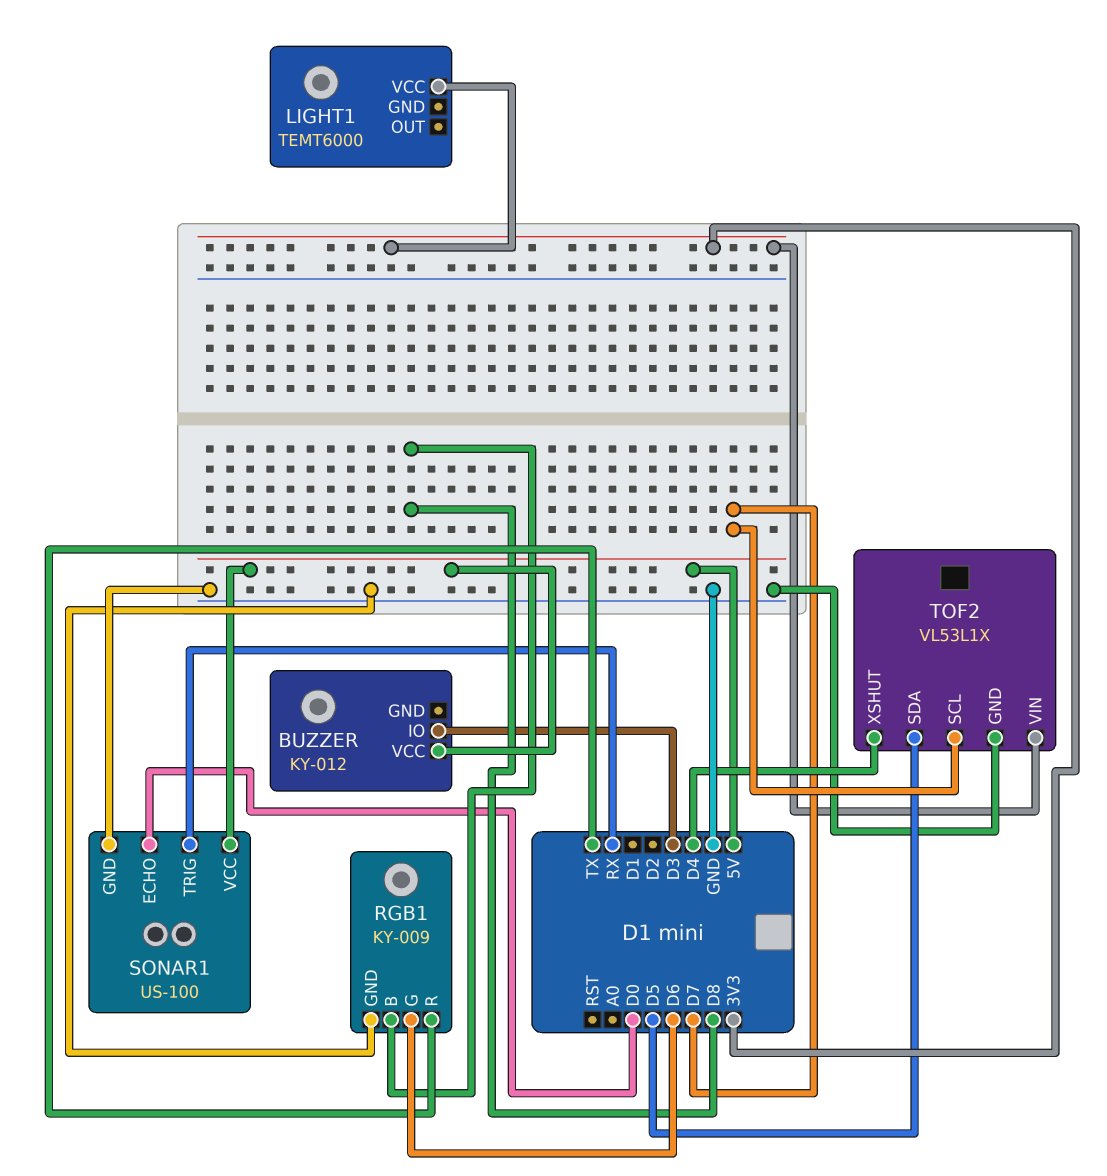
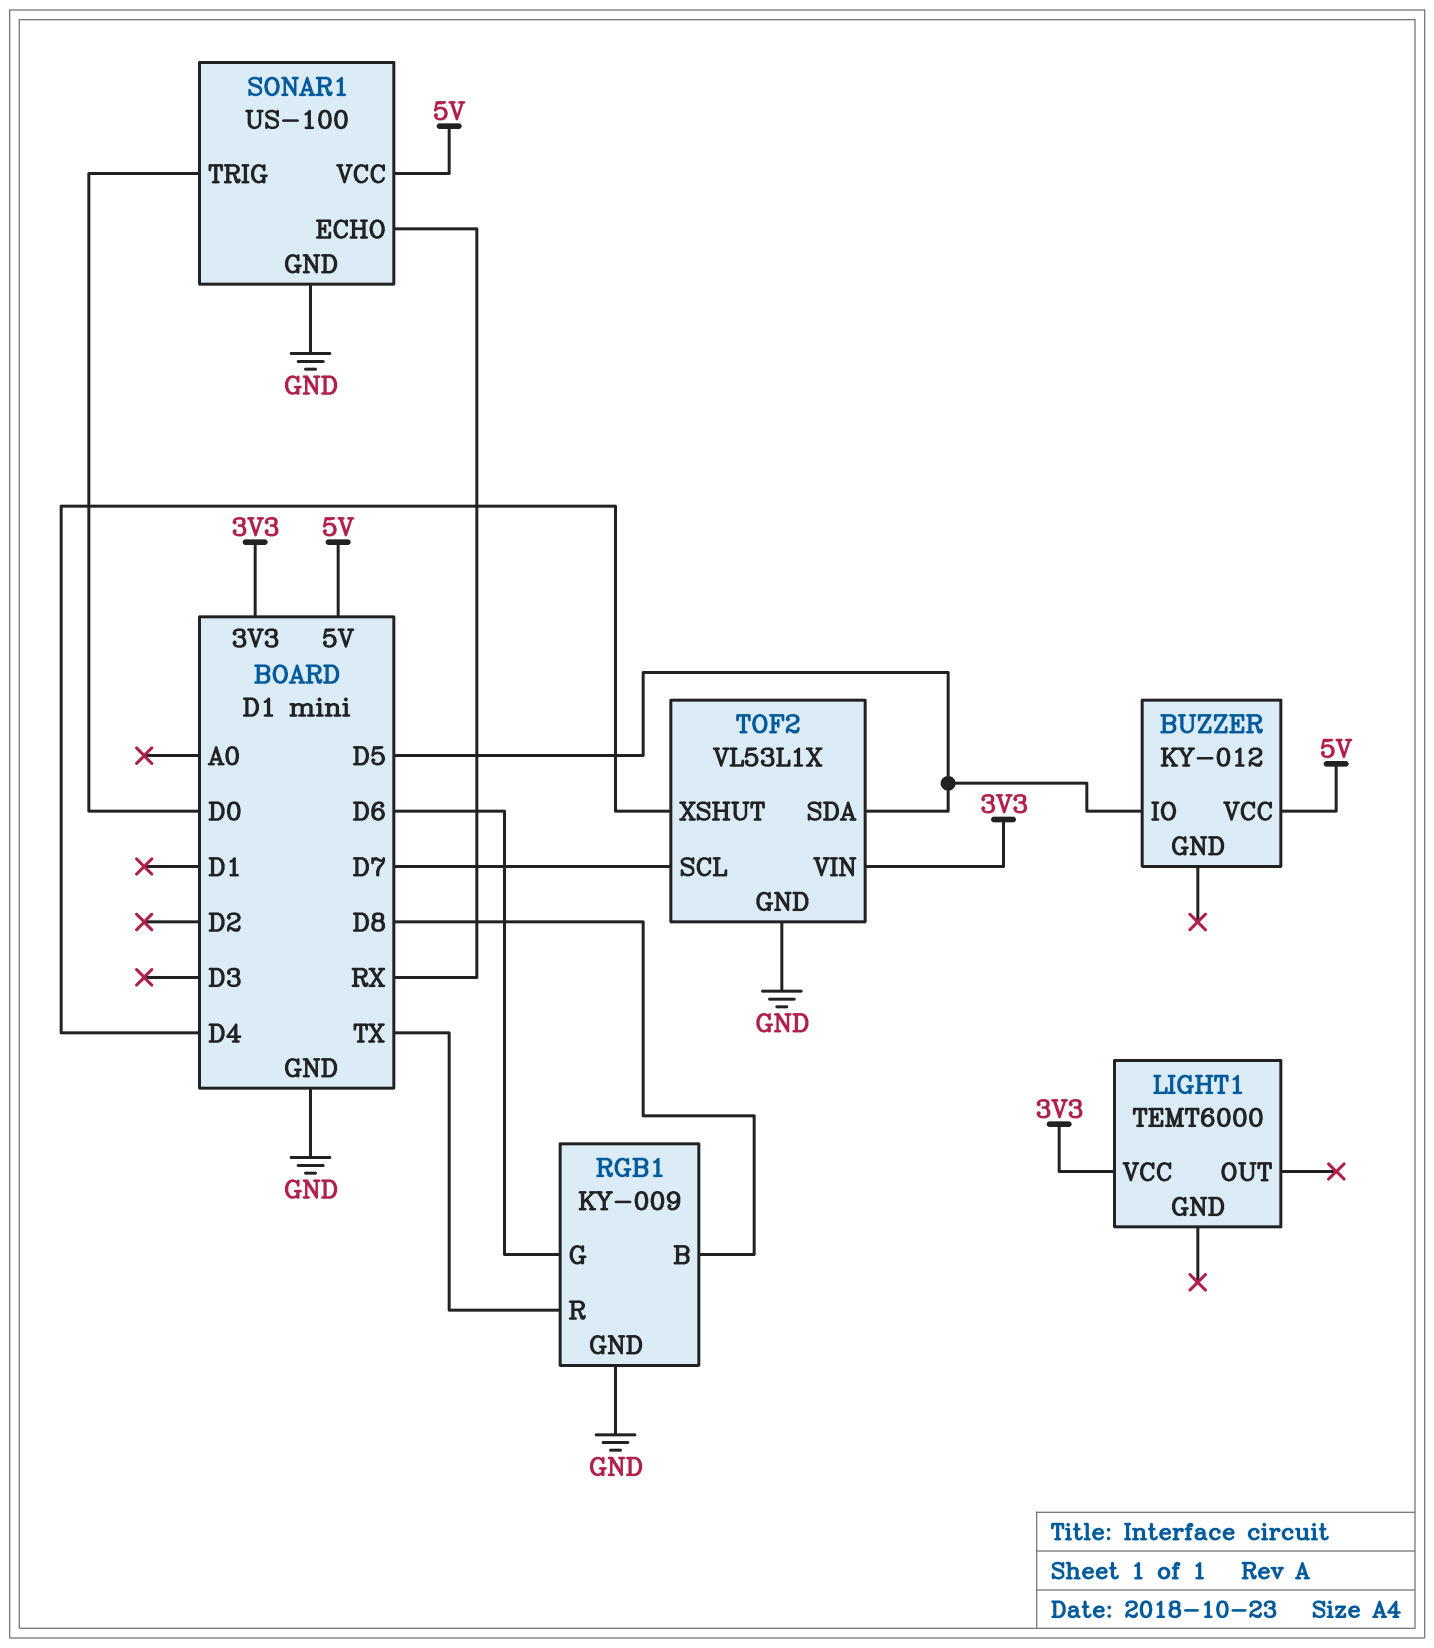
BUZZER pin IO: D3 -> D5
SONAR1 pin ECHO: D0 -> RX
SONAR1 pin TRIG: RX -> D0

